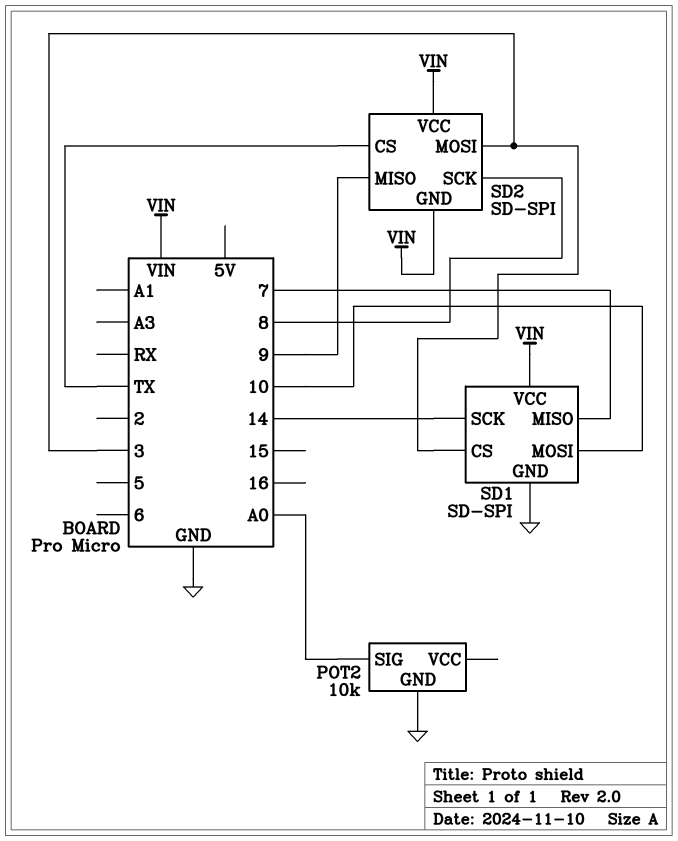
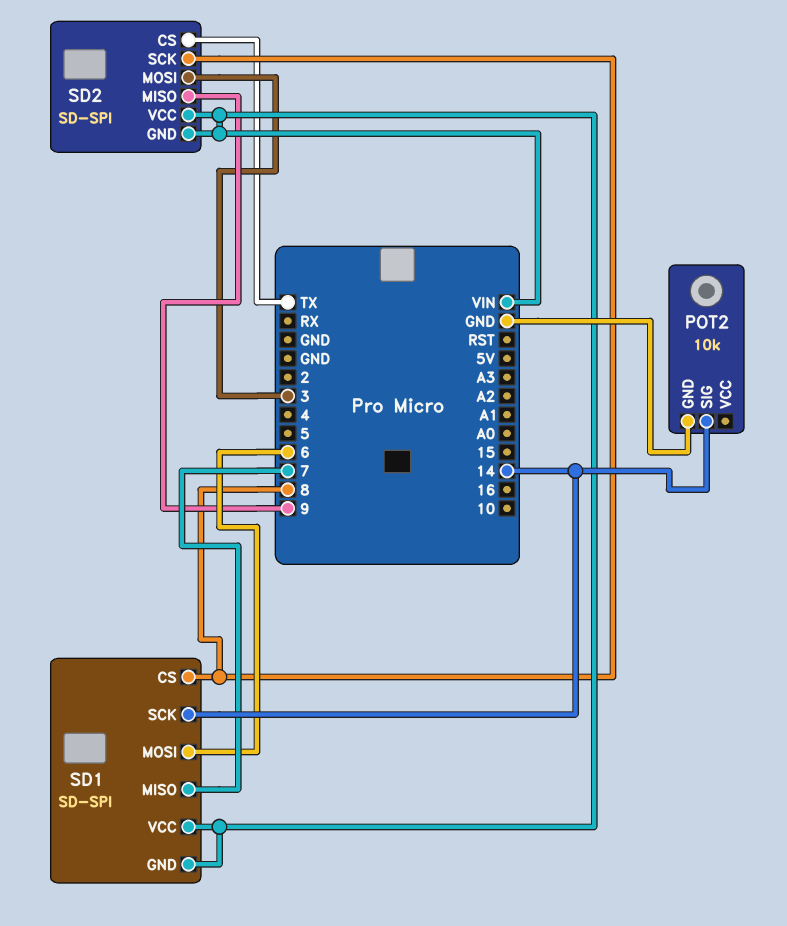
POT2 pin SIG: A0 -> 14
SD1 pin CS: 3 -> 8
SD1 pin GND: GND -> VIN
SD1 pin MOSI: 10 -> 6

